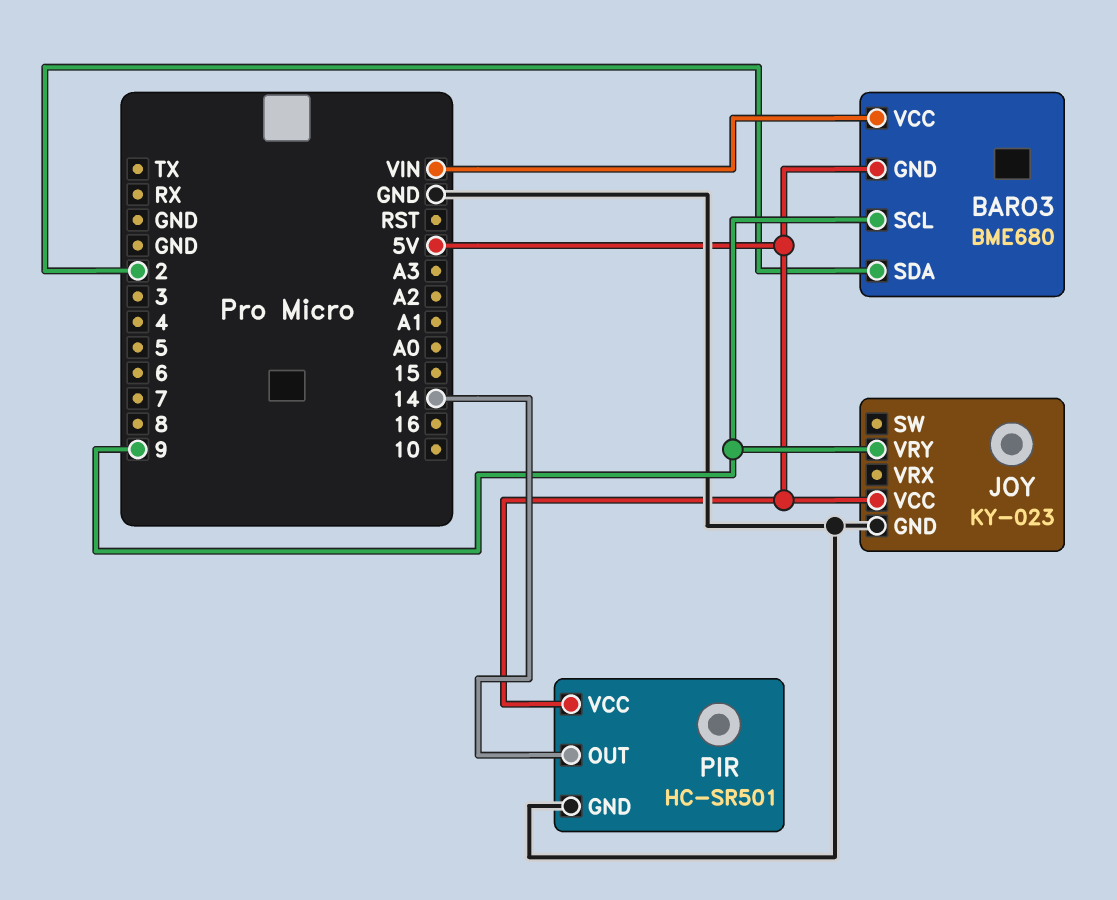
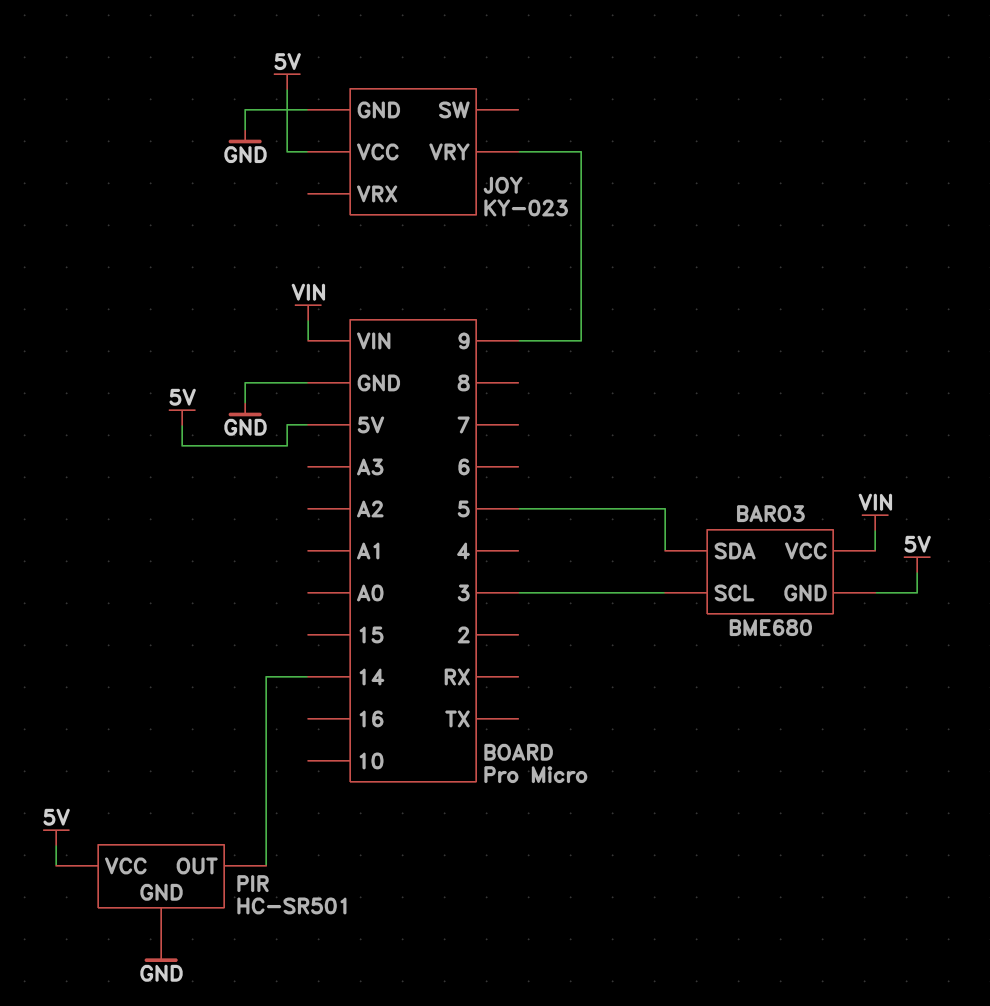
BARO3 pin SCL: 9 -> 3
BARO3 pin SDA: 2 -> 5

